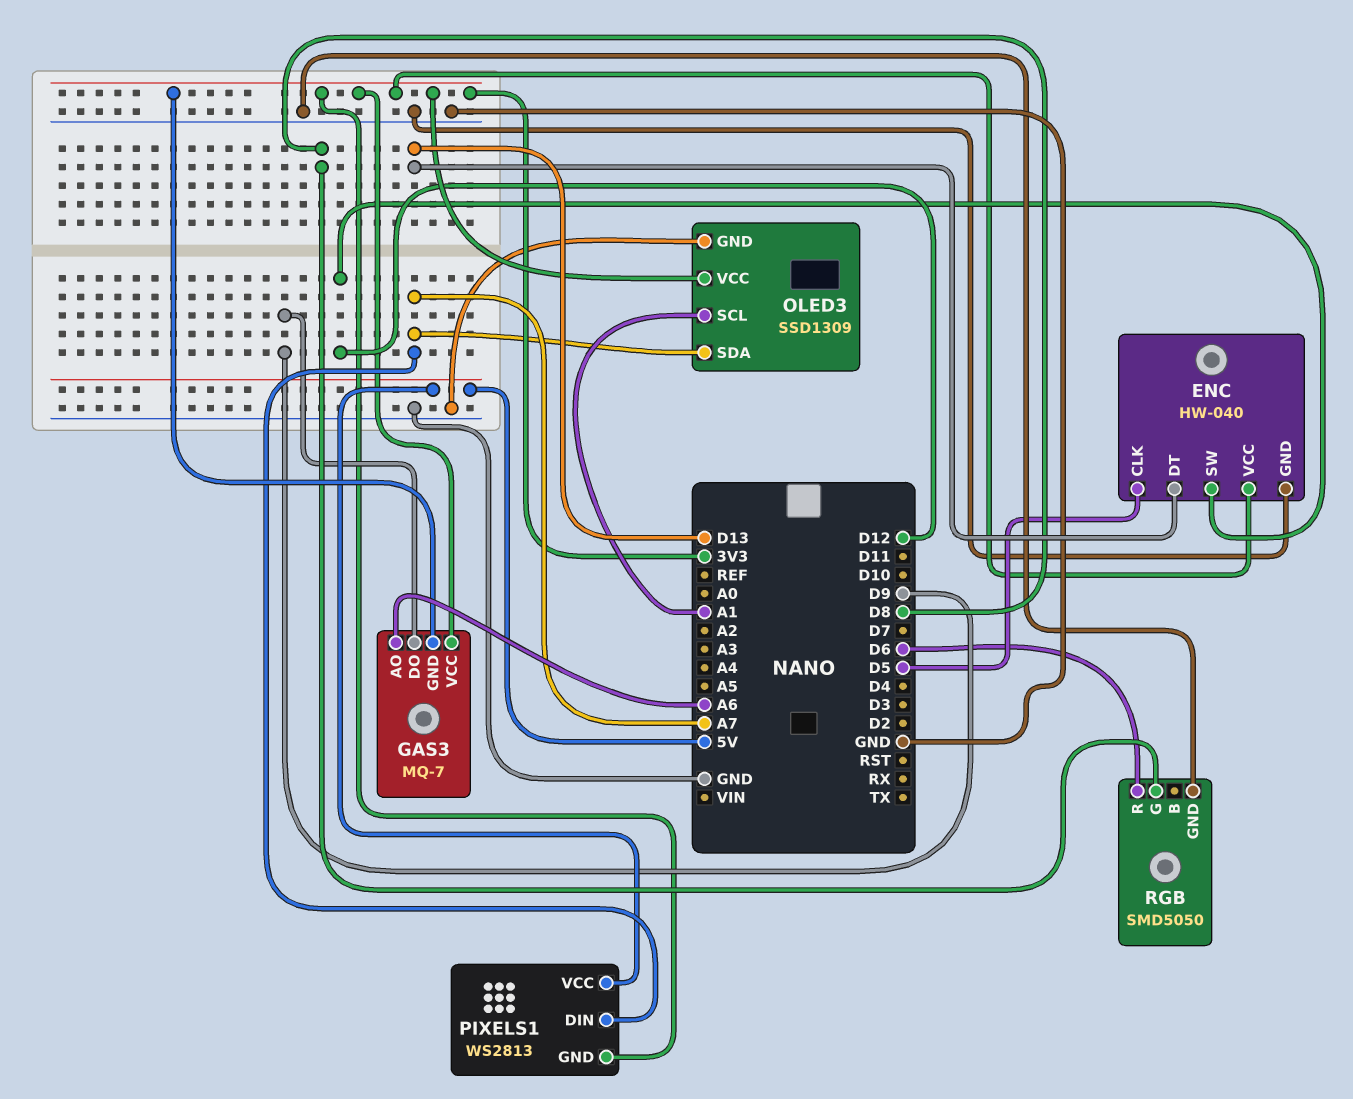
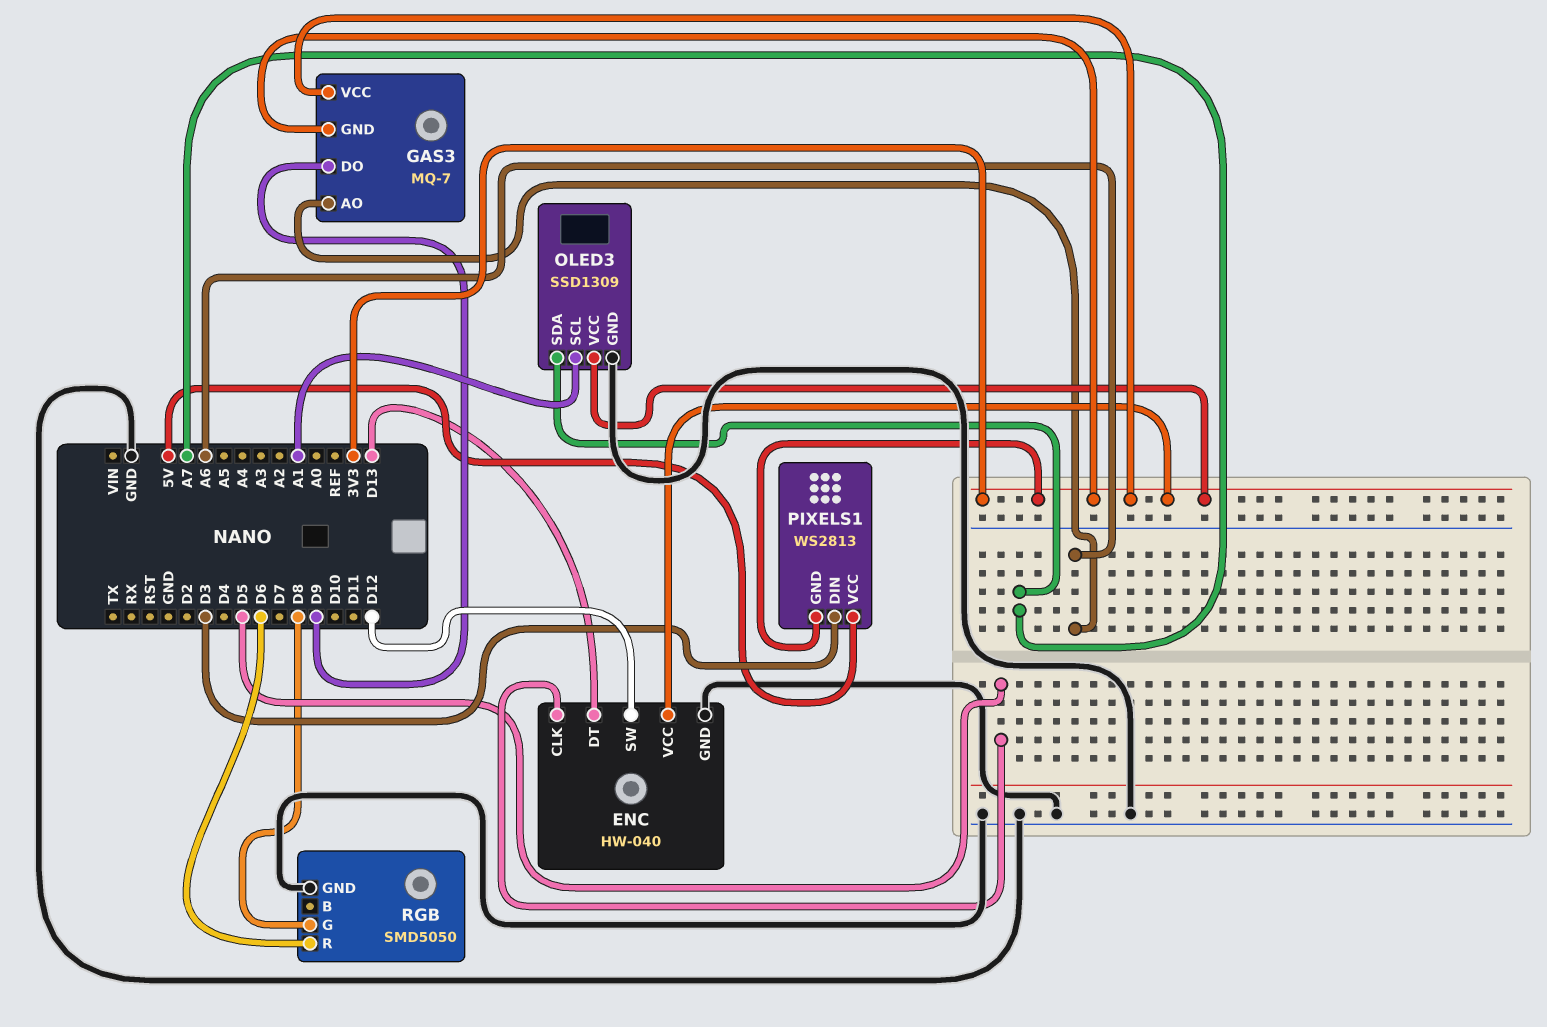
PIXELS1 pin DIN: A7 -> D3

